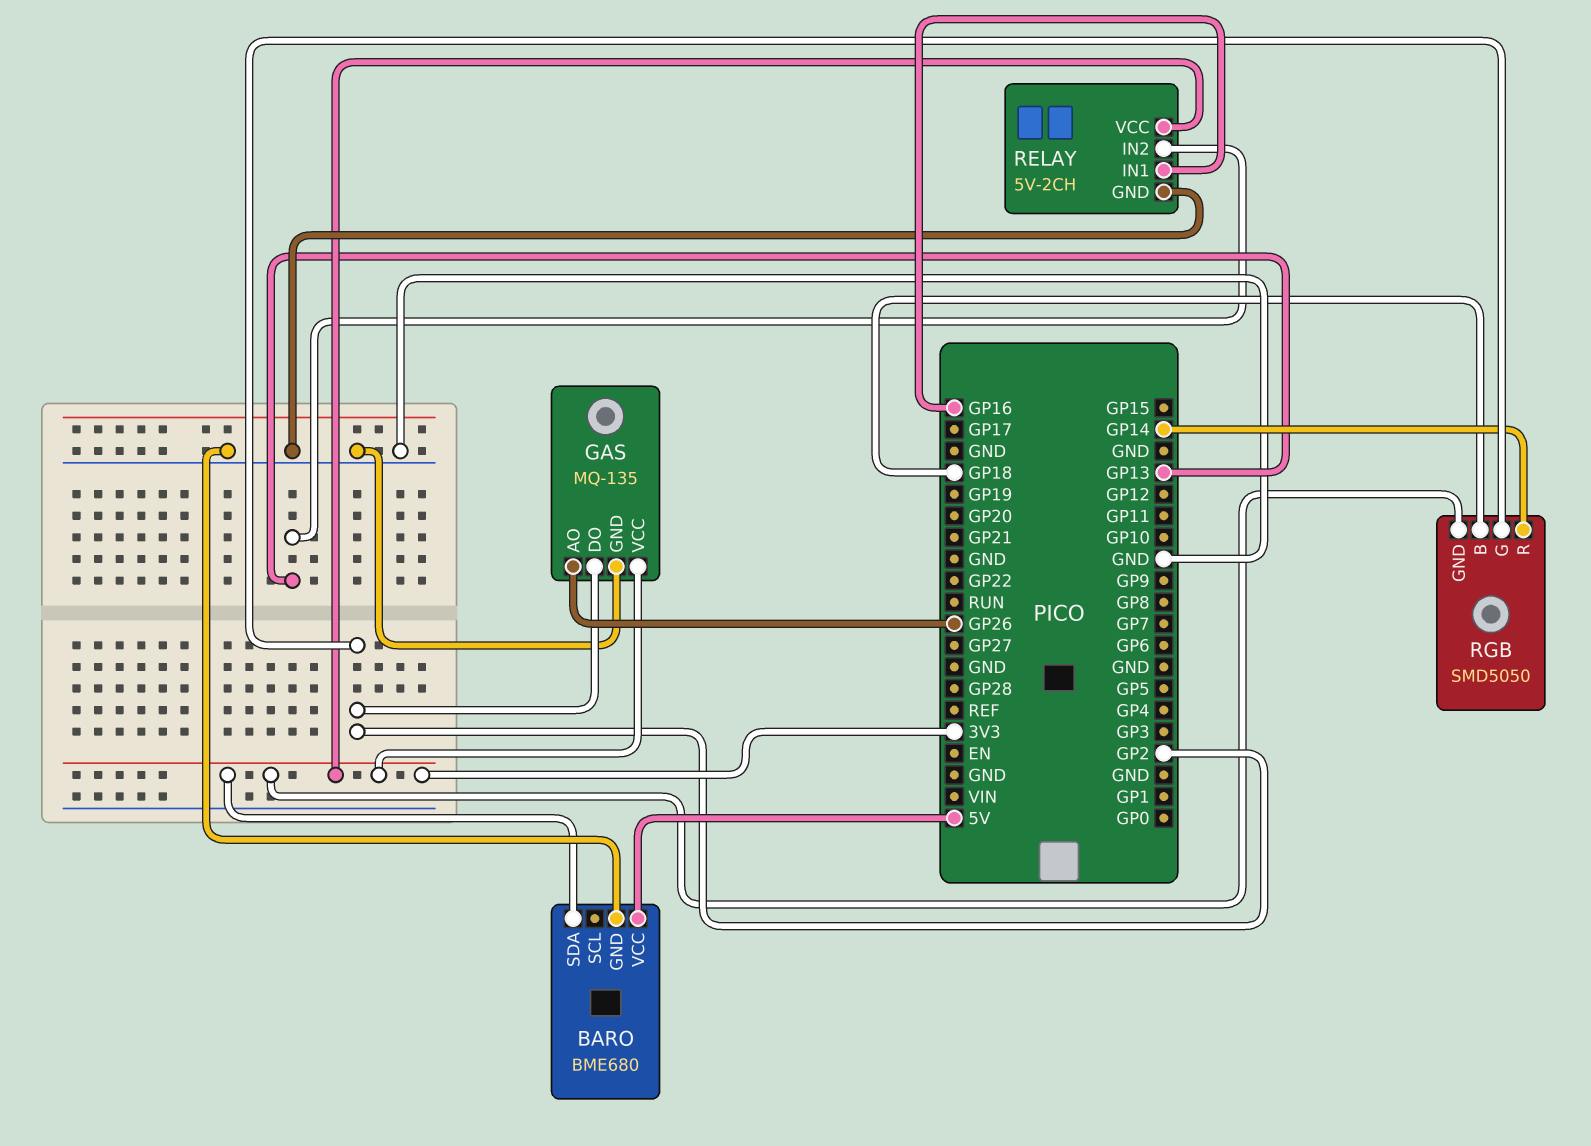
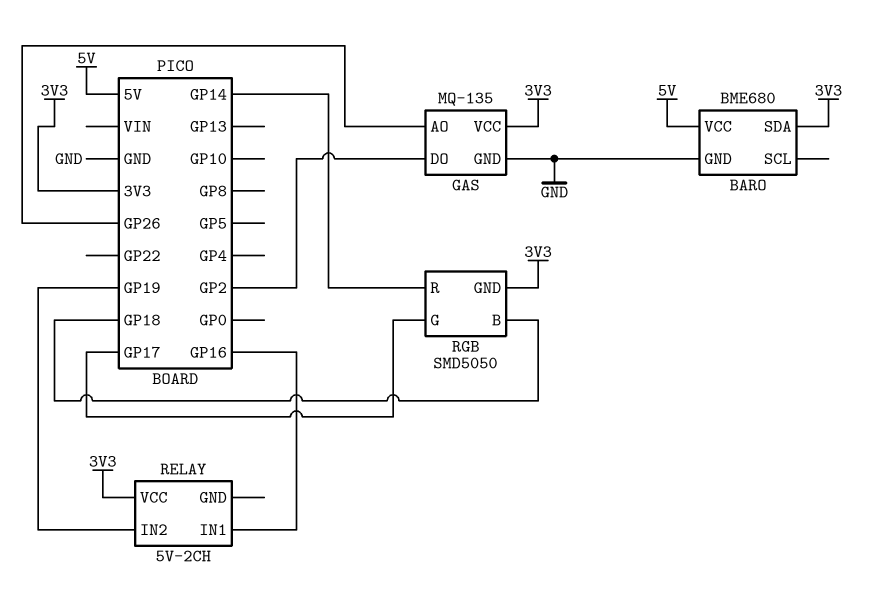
RELAY pin GND: GND -> none
RELAY pin IN2: GP13 -> GP19
RGB pin G: GP2 -> GP17

